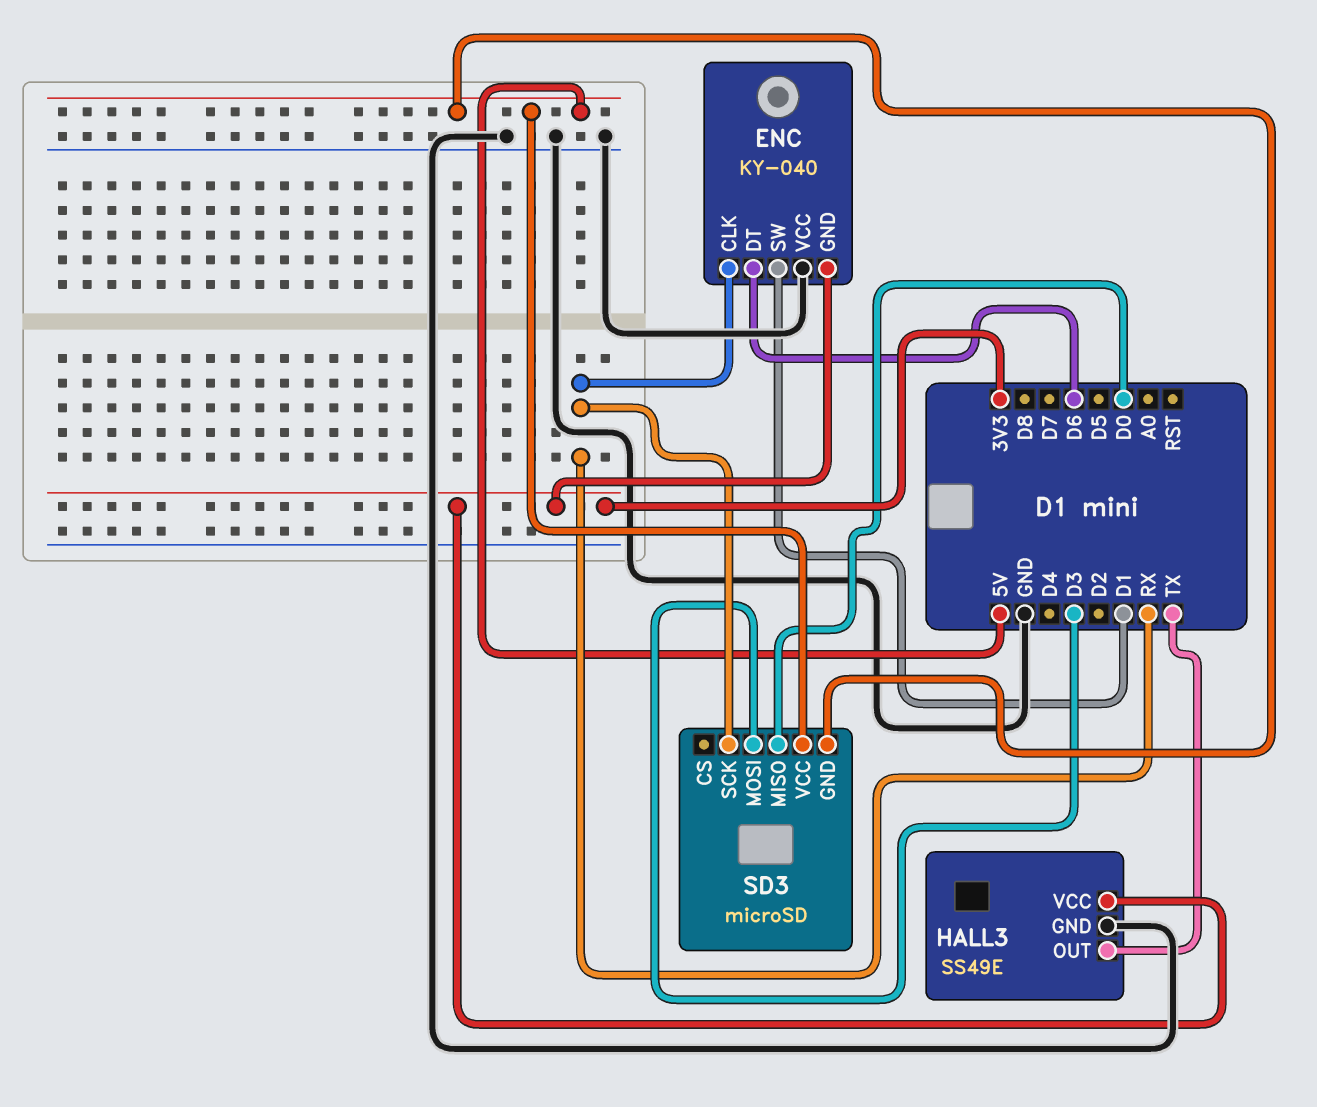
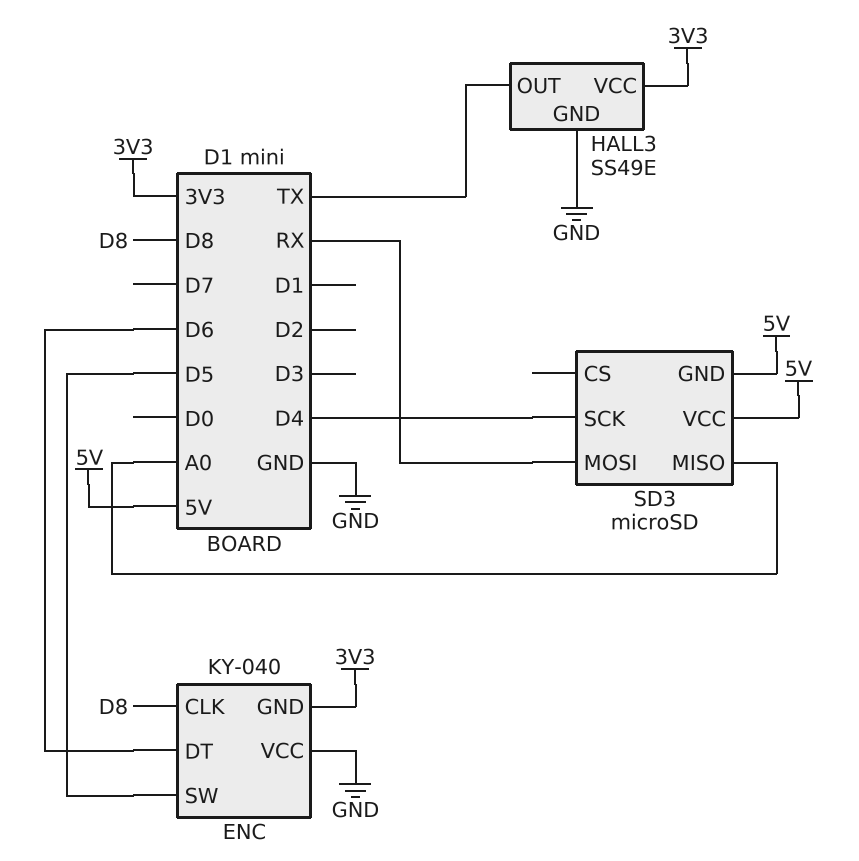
ENC pin CLK: RX -> D8
ENC pin SW: D1 -> D5
SD3 pin MISO: D0 -> A0
SD3 pin MOSI: D3 -> RX
SD3 pin SCK: RX -> D4

